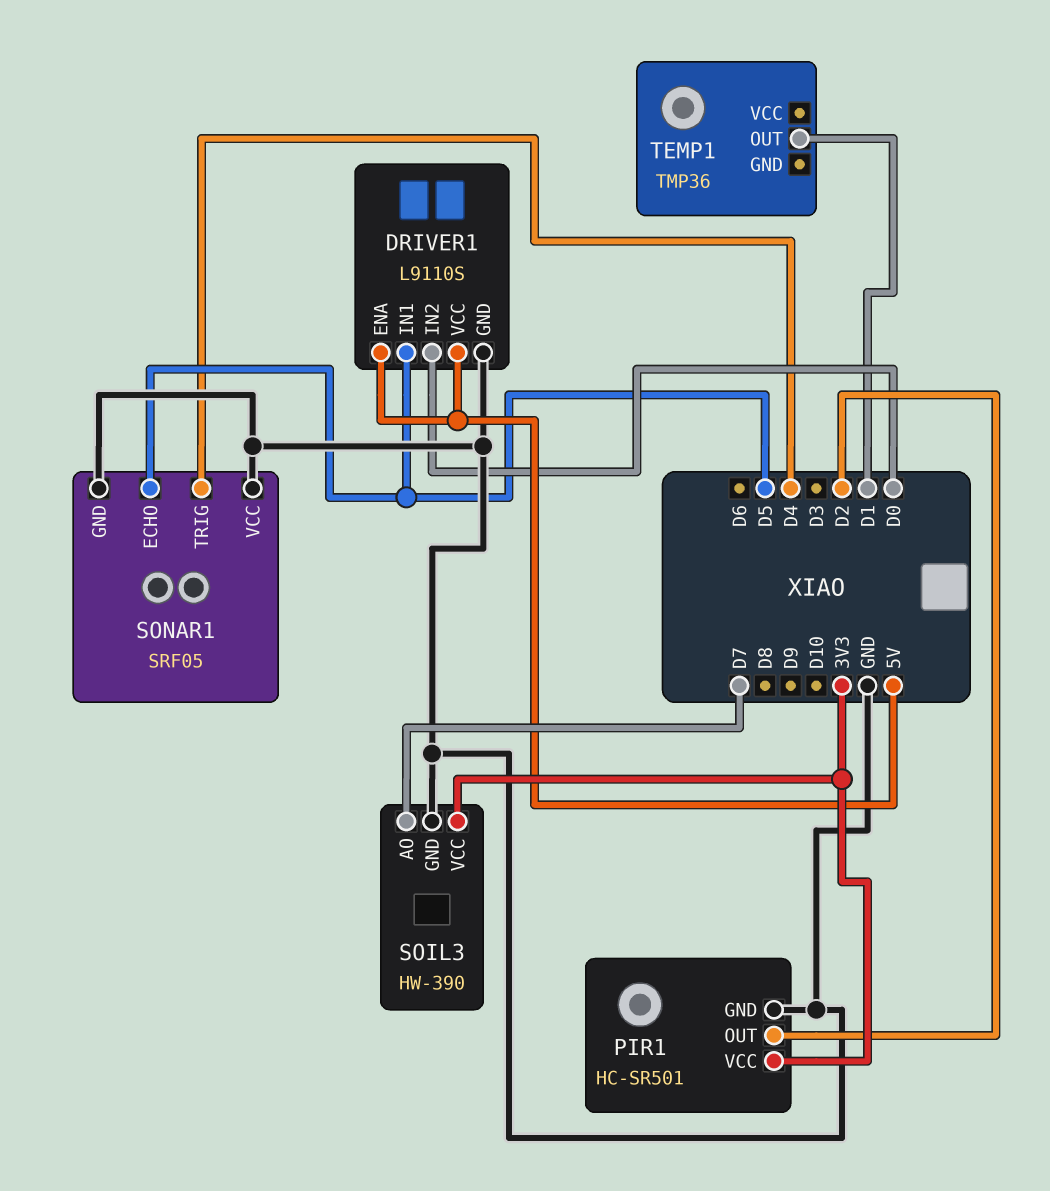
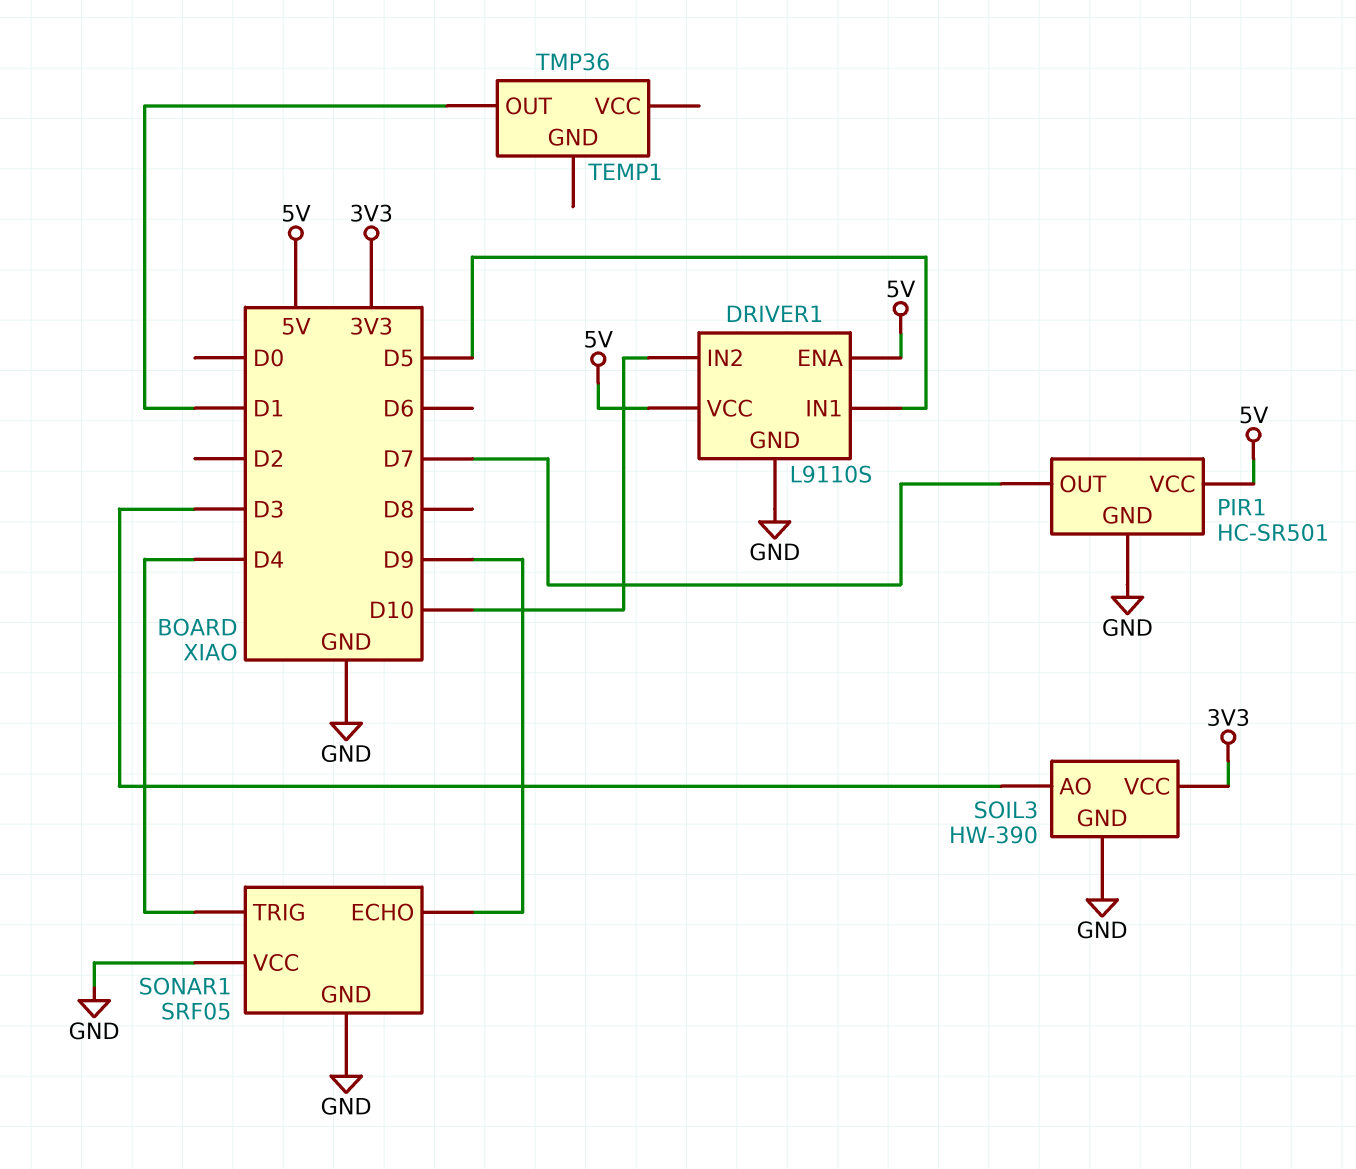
DRIVER1 pin IN2: D0 -> D10
PIR1 pin OUT: D2 -> D7
PIR1 pin VCC: 3V3 -> 5V
SOIL3 pin AO: D7 -> D3
SONAR1 pin ECHO: D5 -> D9

